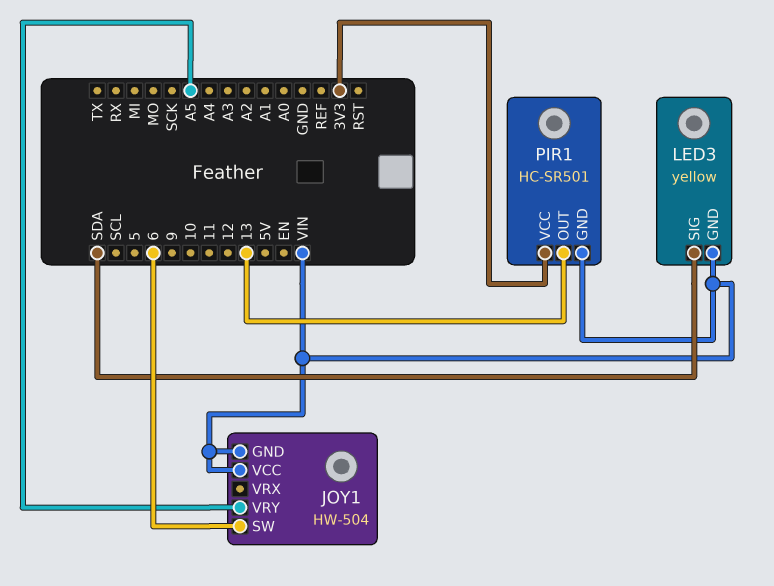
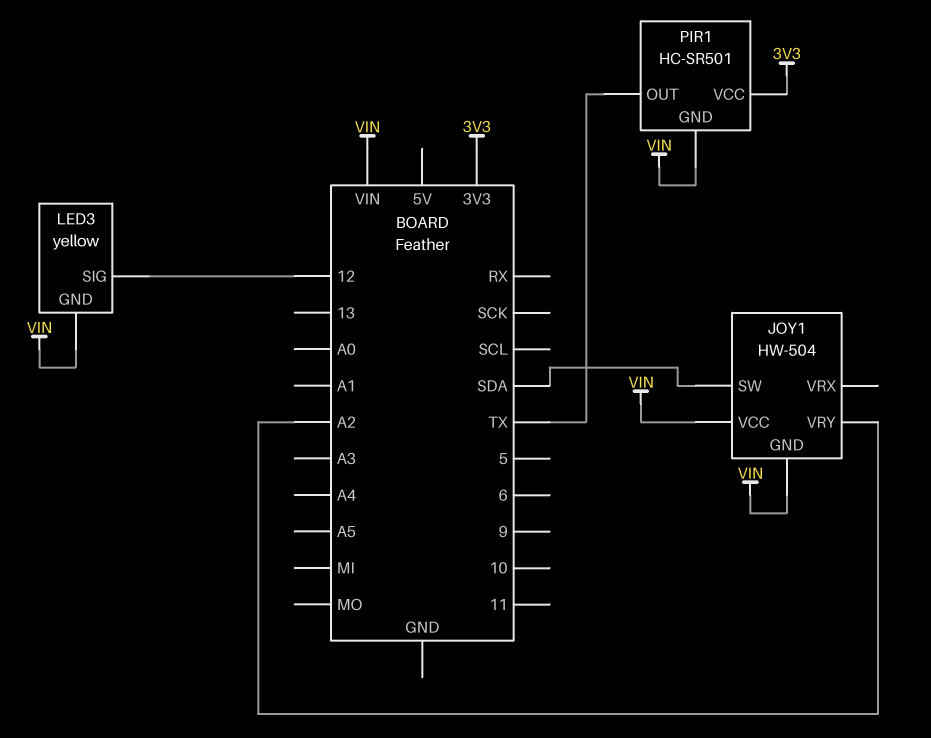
JOY1 pin SW: 6 -> SDA
JOY1 pin VRY: A5 -> A2
LED3 pin SIG: SDA -> 12
PIR1 pin OUT: 13 -> TX

